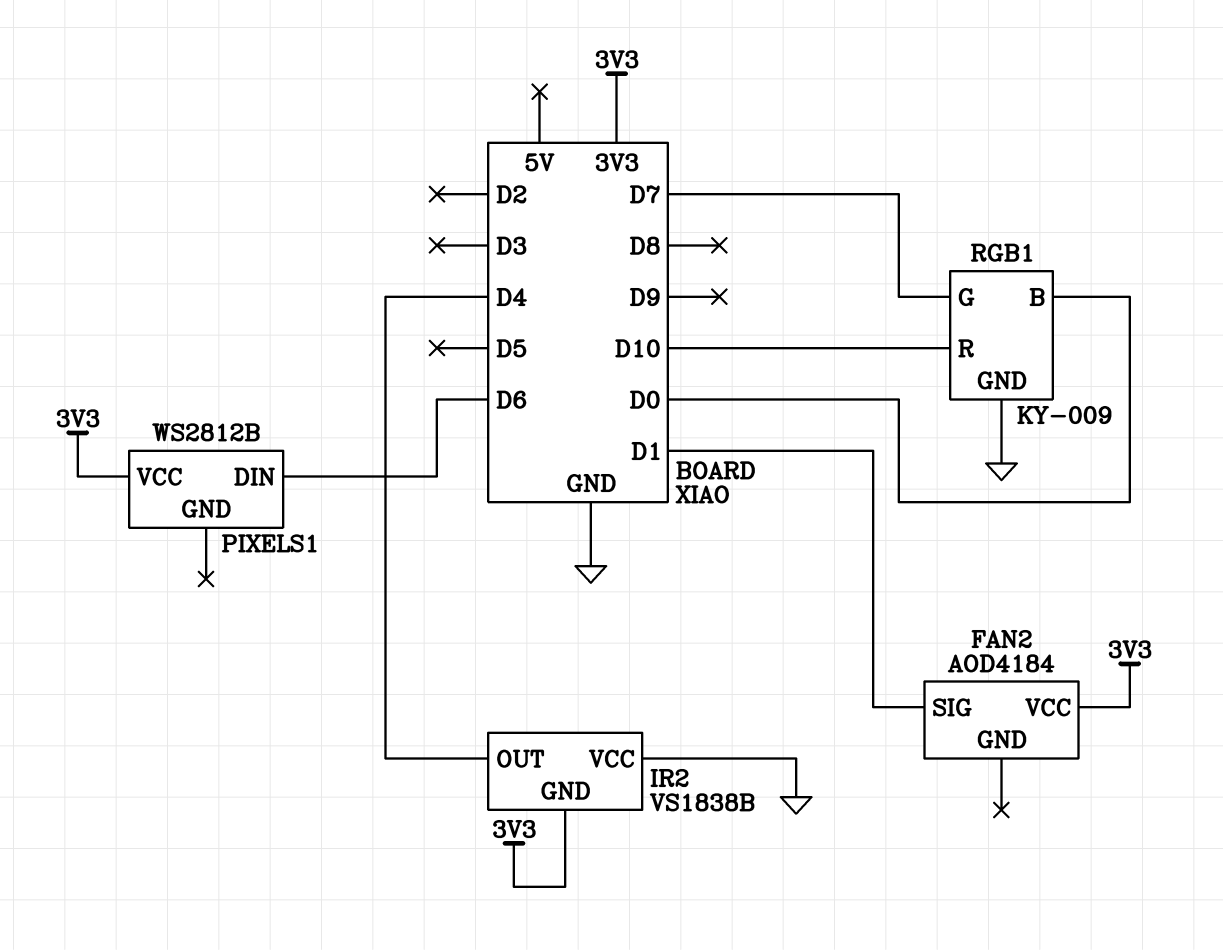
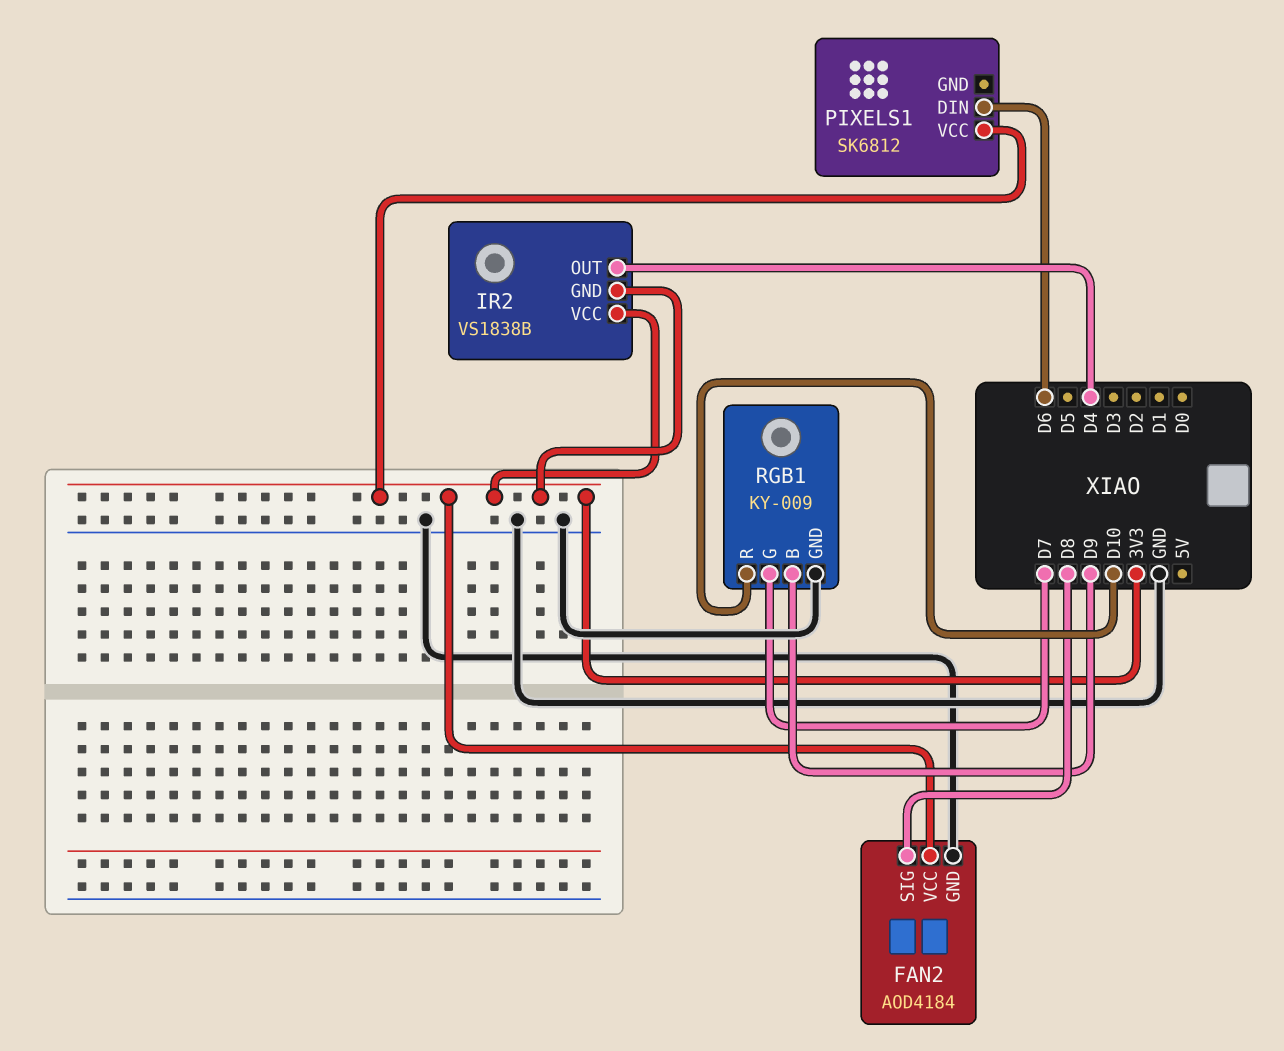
FAN2 pin GND: none -> GND
FAN2 pin SIG: D1 -> D8
IR2 pin VCC: GND -> 3V3
PIXELS1: WS2812B -> SK6812
RGB1 pin B: D0 -> D9

